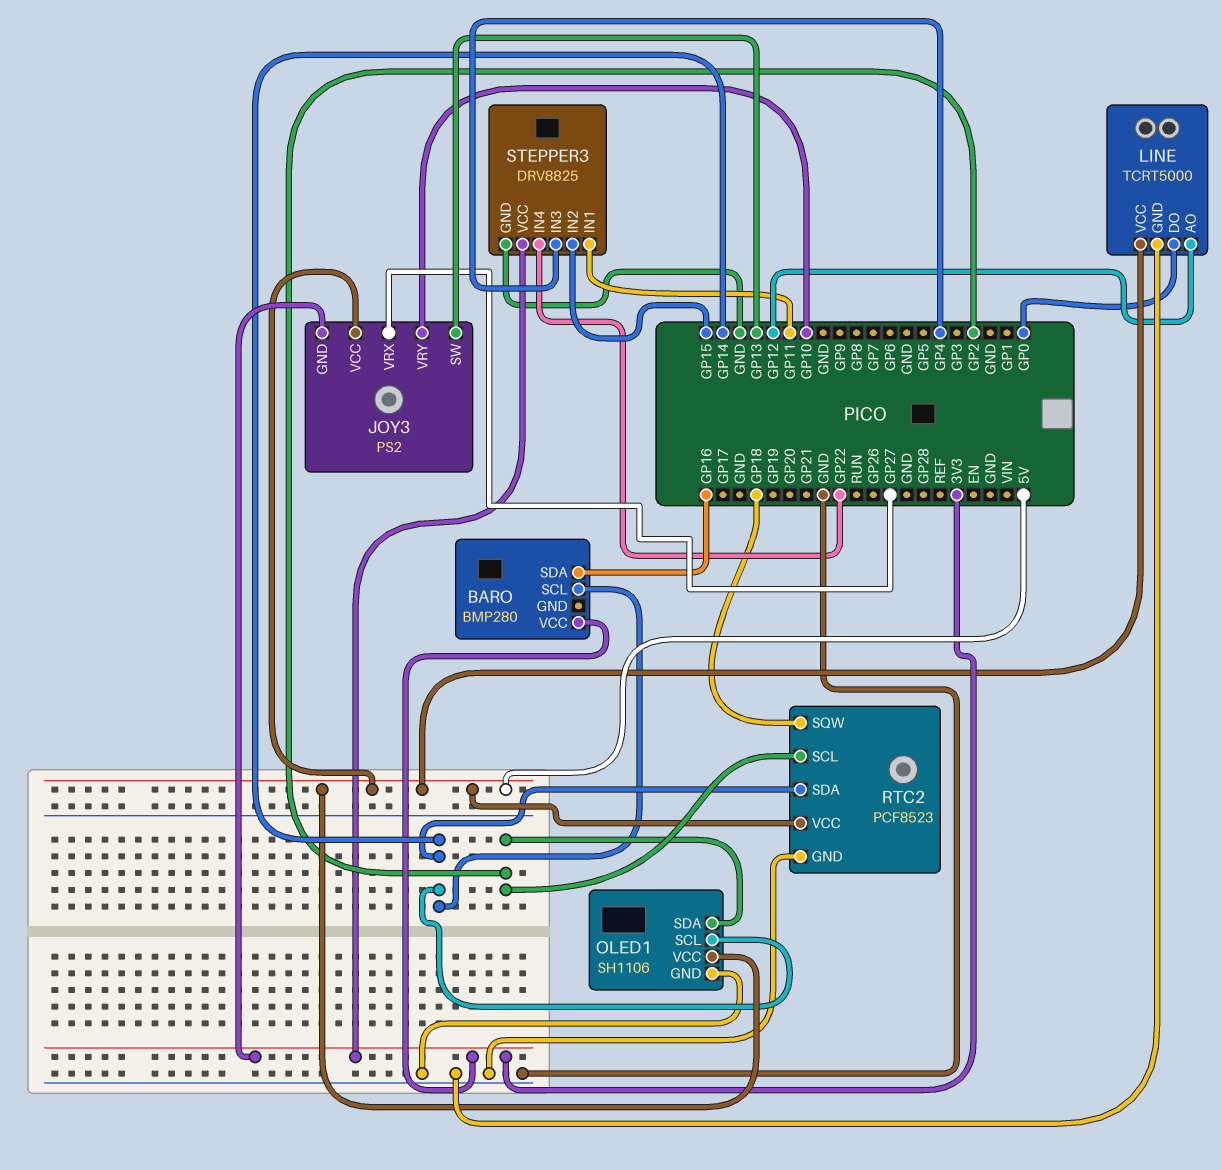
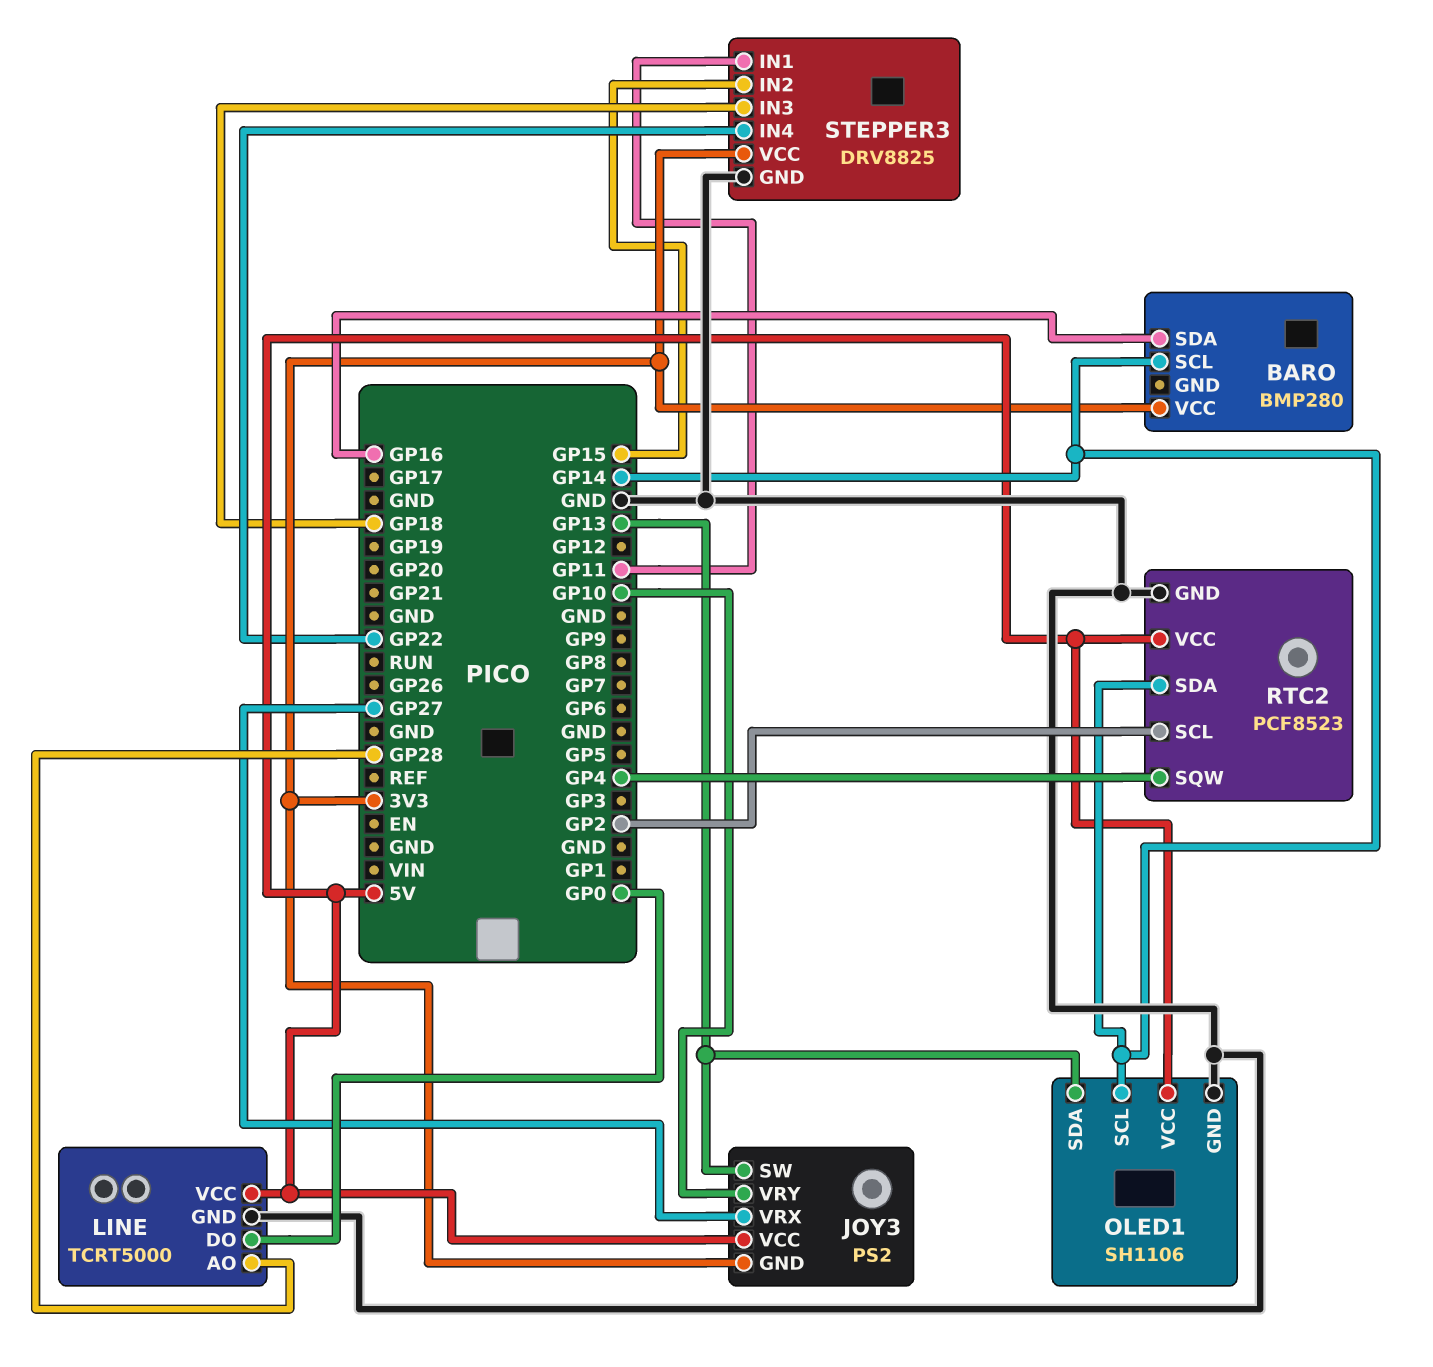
LINE pin AO: GP12 -> GP28
OLED1 pin SDA: GP2 -> GP13
RTC2 pin SQW: GP18 -> GP4
STEPPER3 pin IN3: GP4 -> GP18

